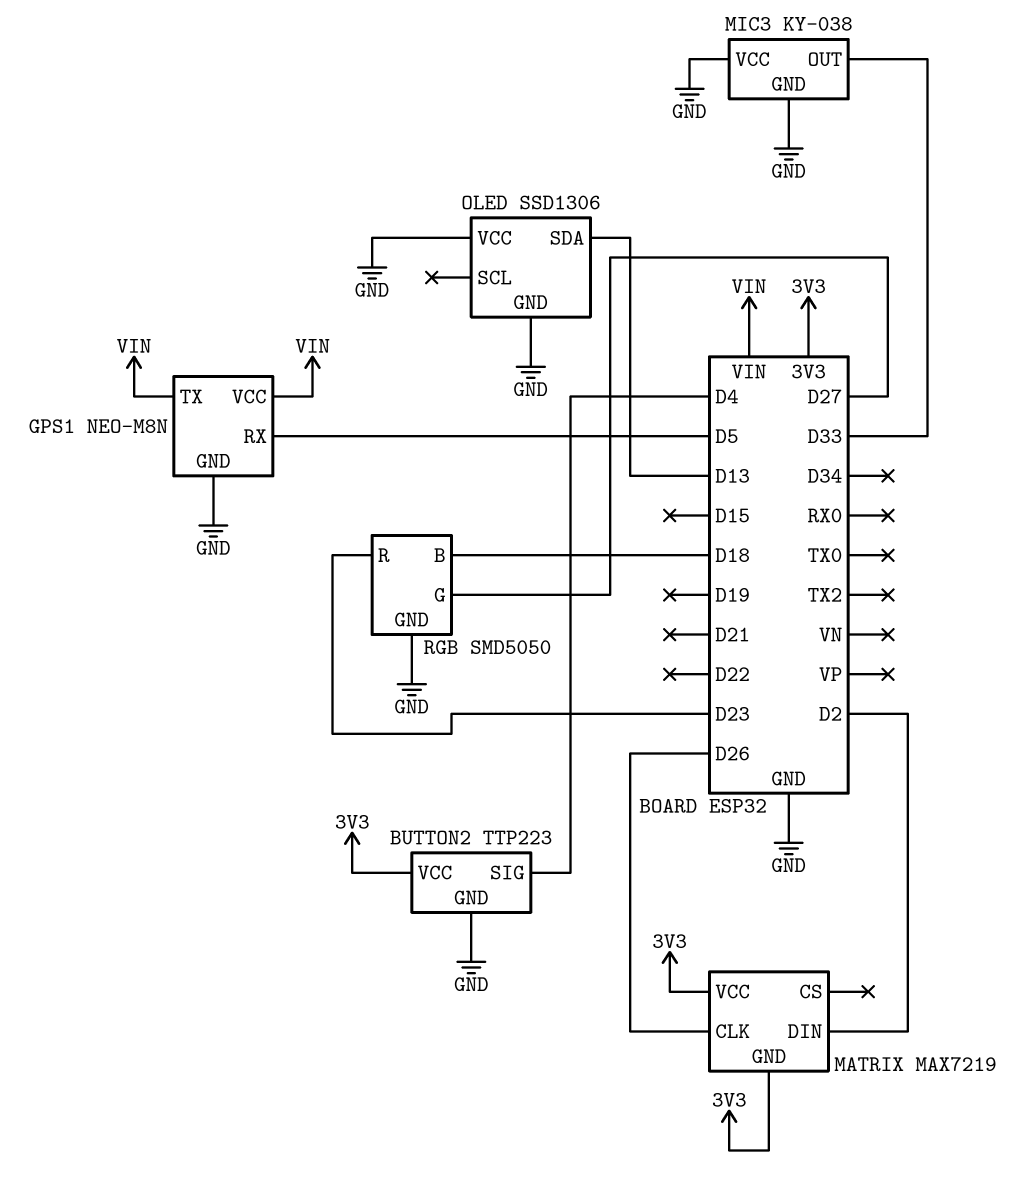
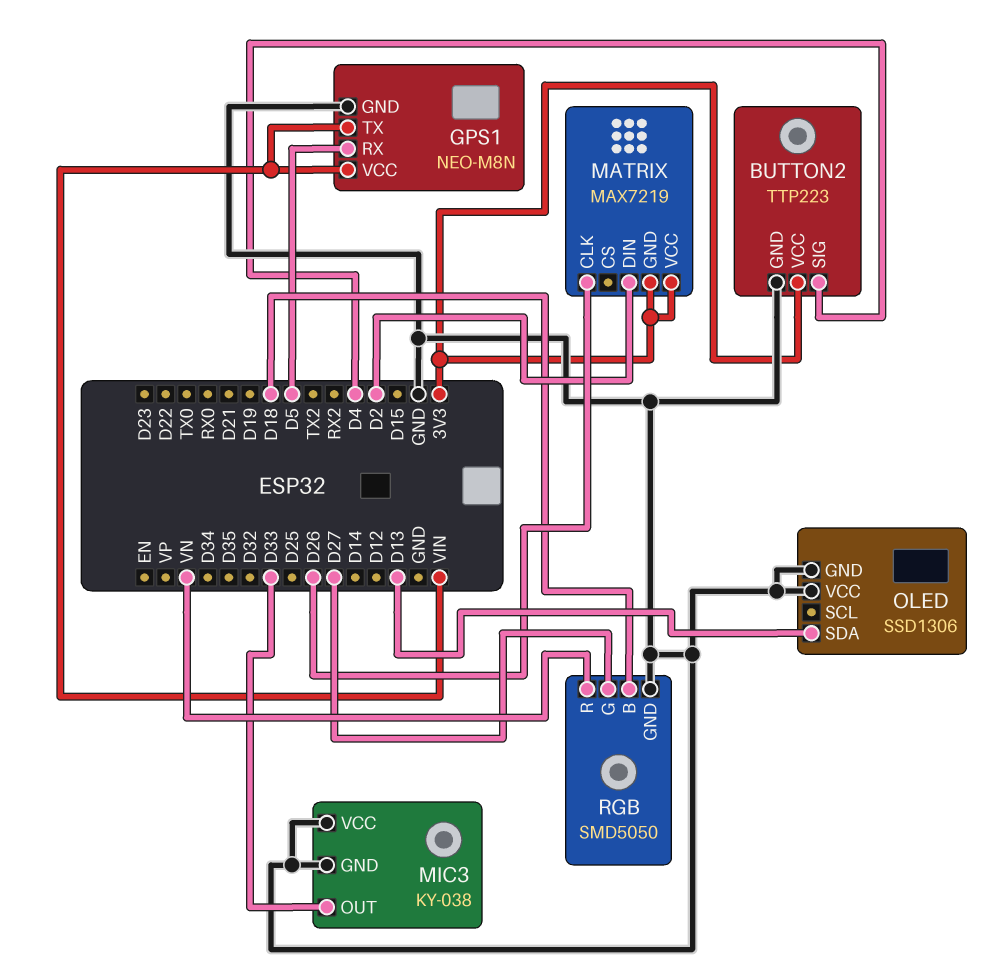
RGB pin R: D23 -> VN

